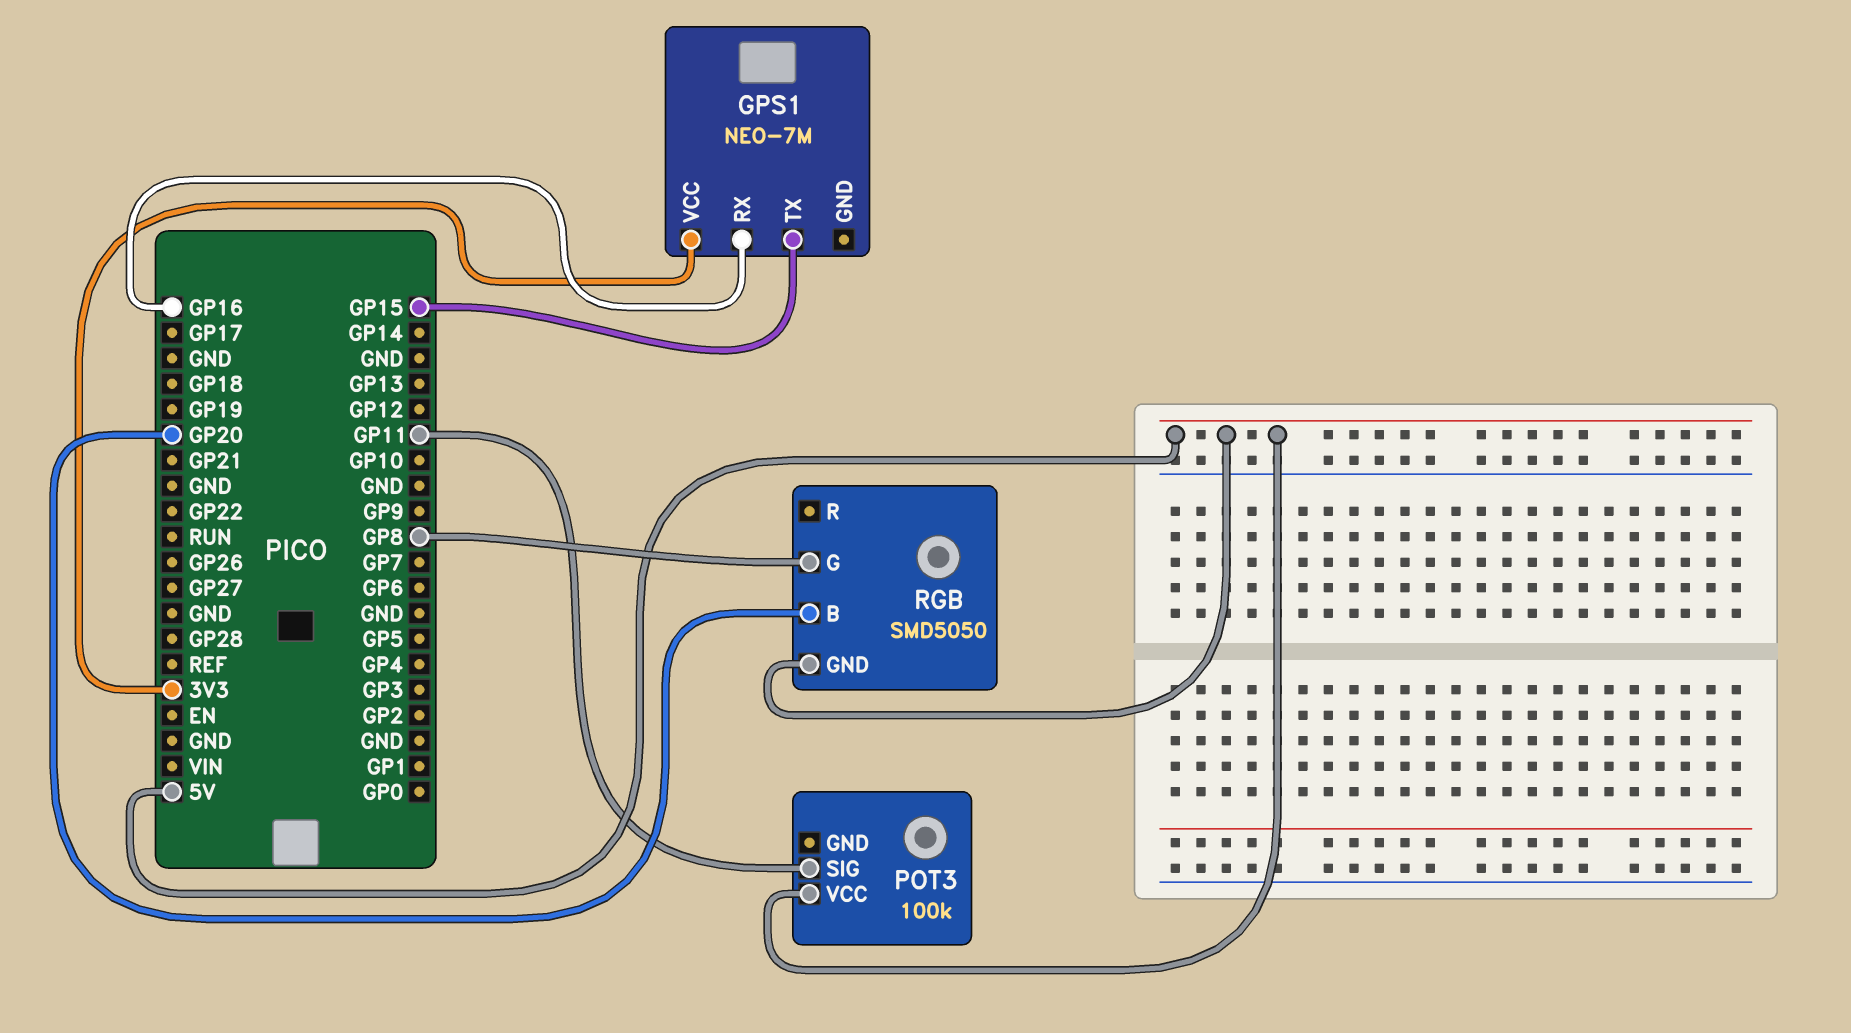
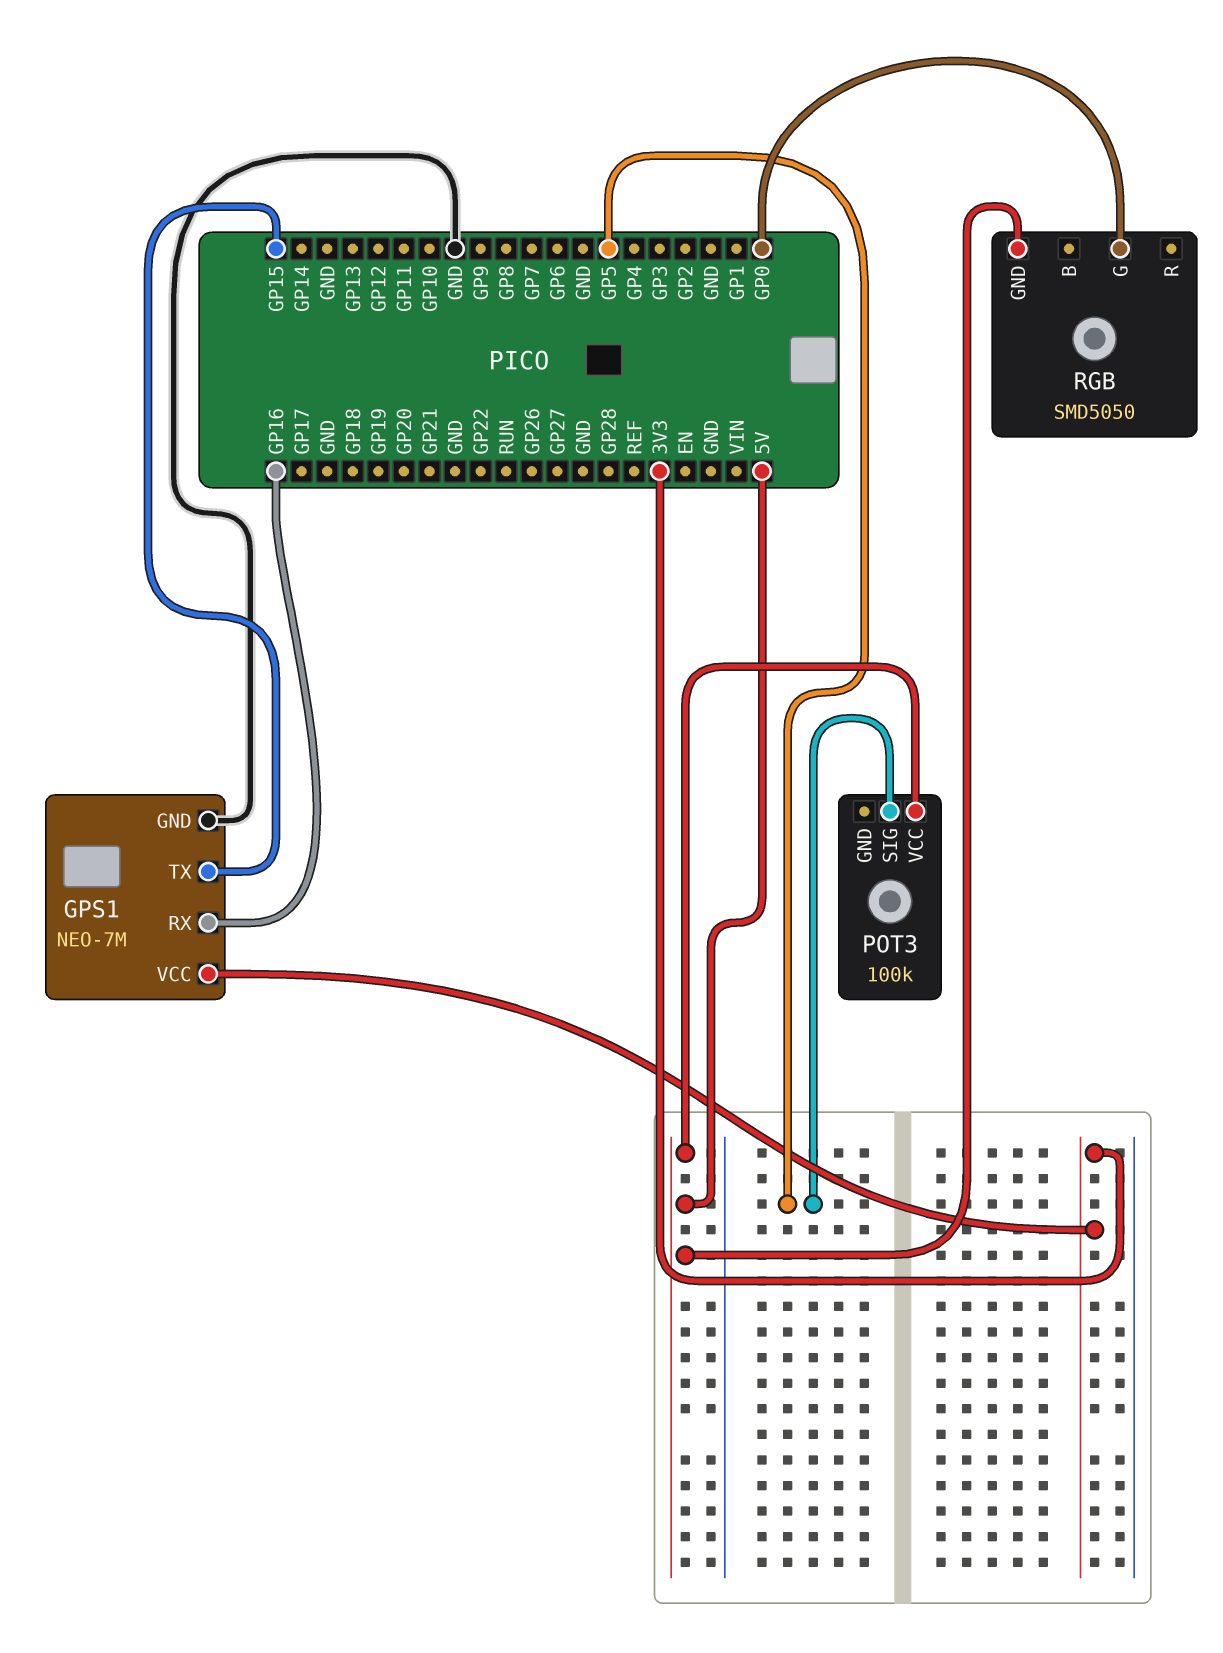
GPS1 pin GND: none -> GND
POT3 pin SIG: GP11 -> GP5
RGB pin B: GP20 -> none
RGB pin G: GP8 -> GP0

